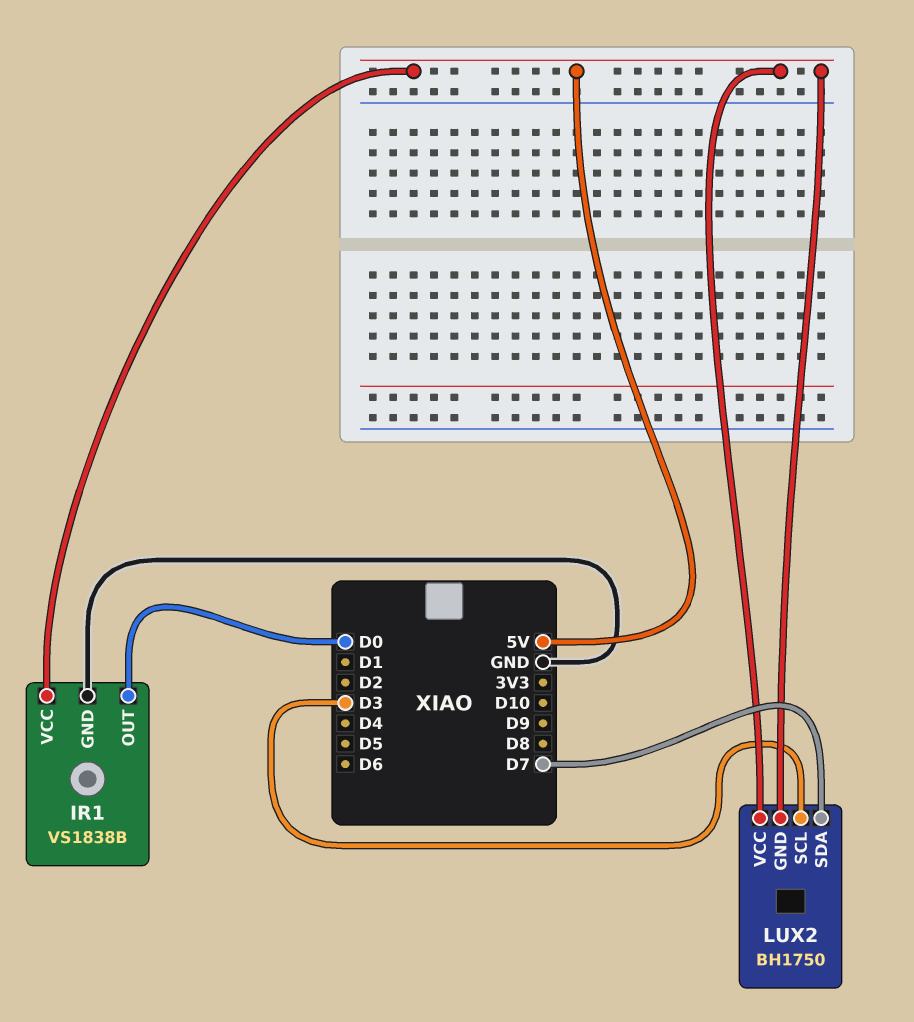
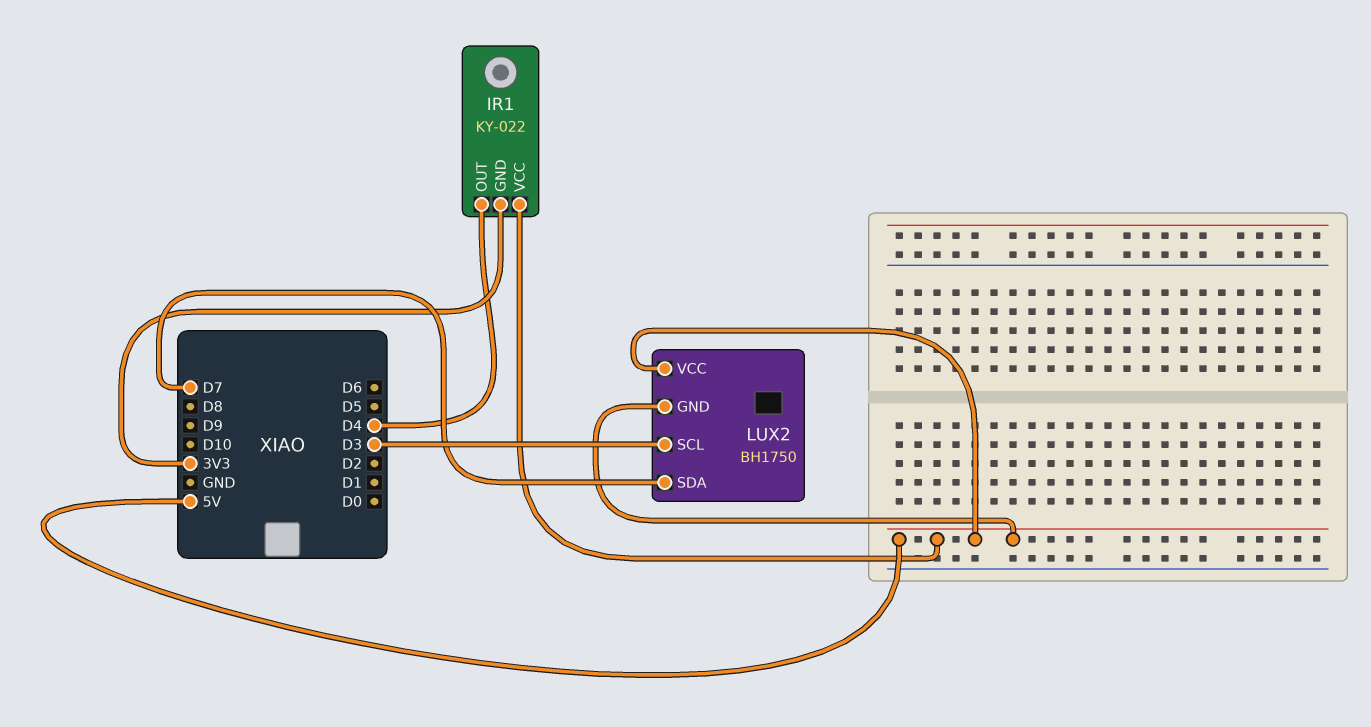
IR1: VS1838B -> KY-022
IR1 pin GND: GND -> 3V3
IR1 pin OUT: D0 -> D4

